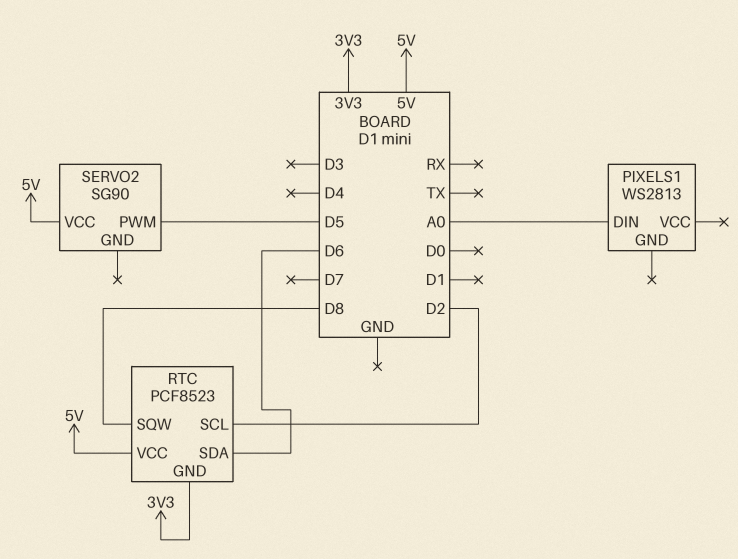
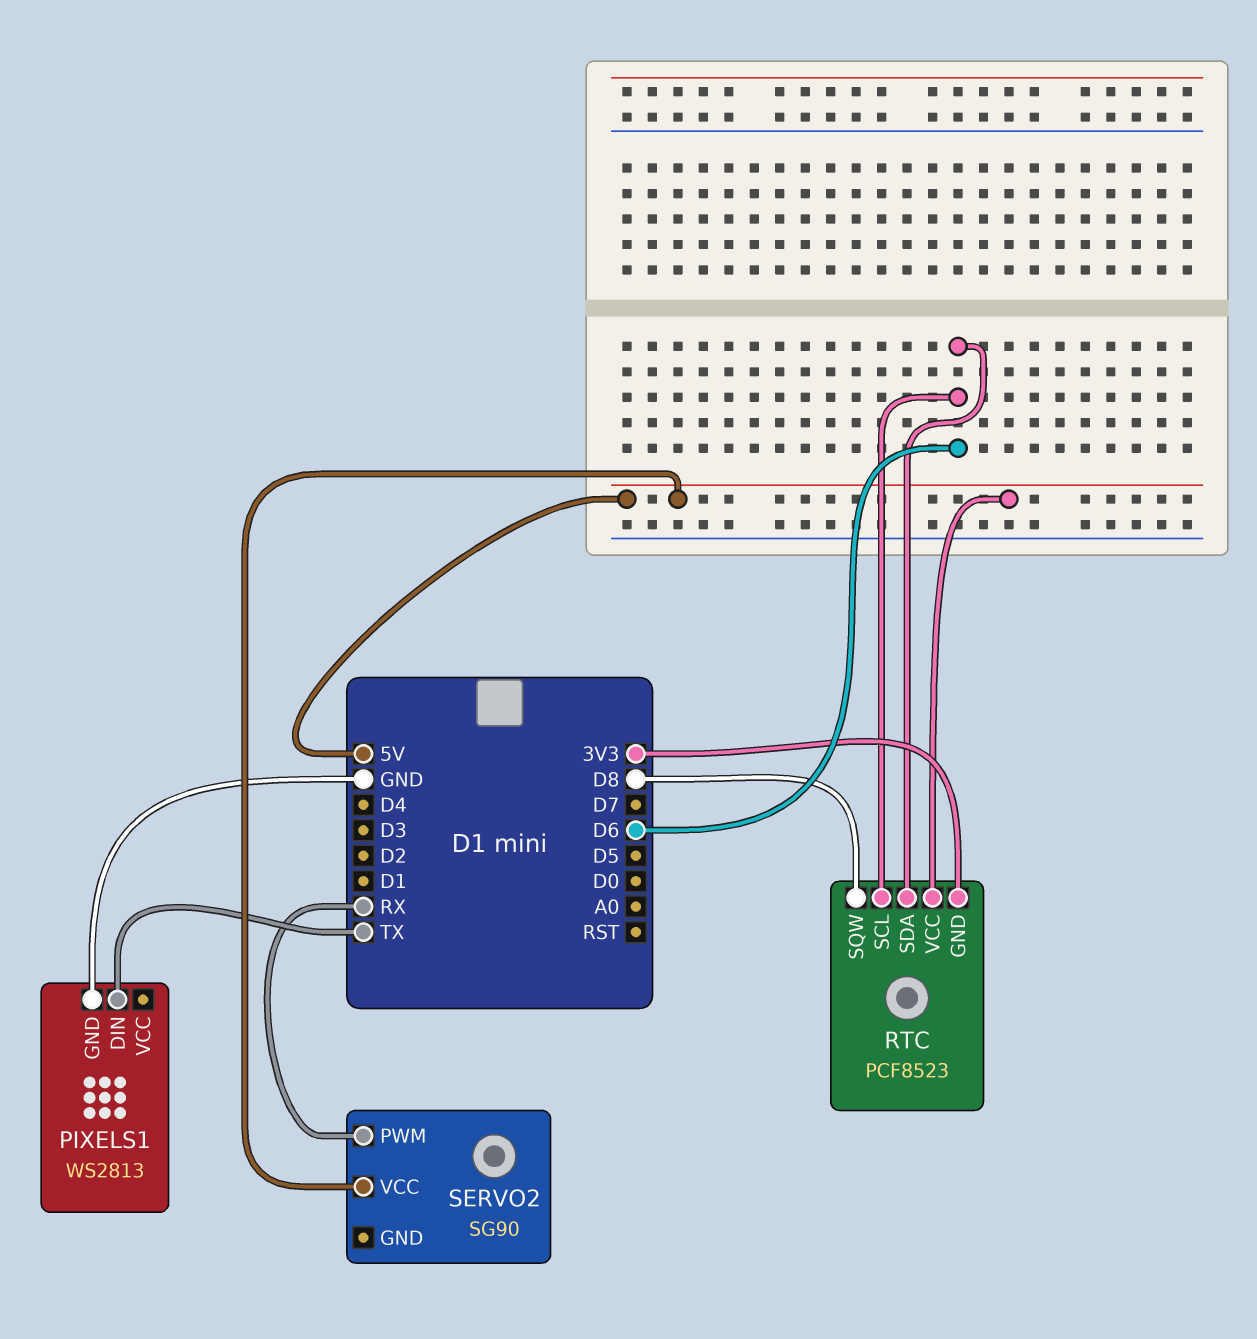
PIXELS1 pin DIN: A0 -> TX
PIXELS1 pin GND: none -> GND
RTC pin SCL: D2 -> D6
SERVO2 pin PWM: D5 -> RX

